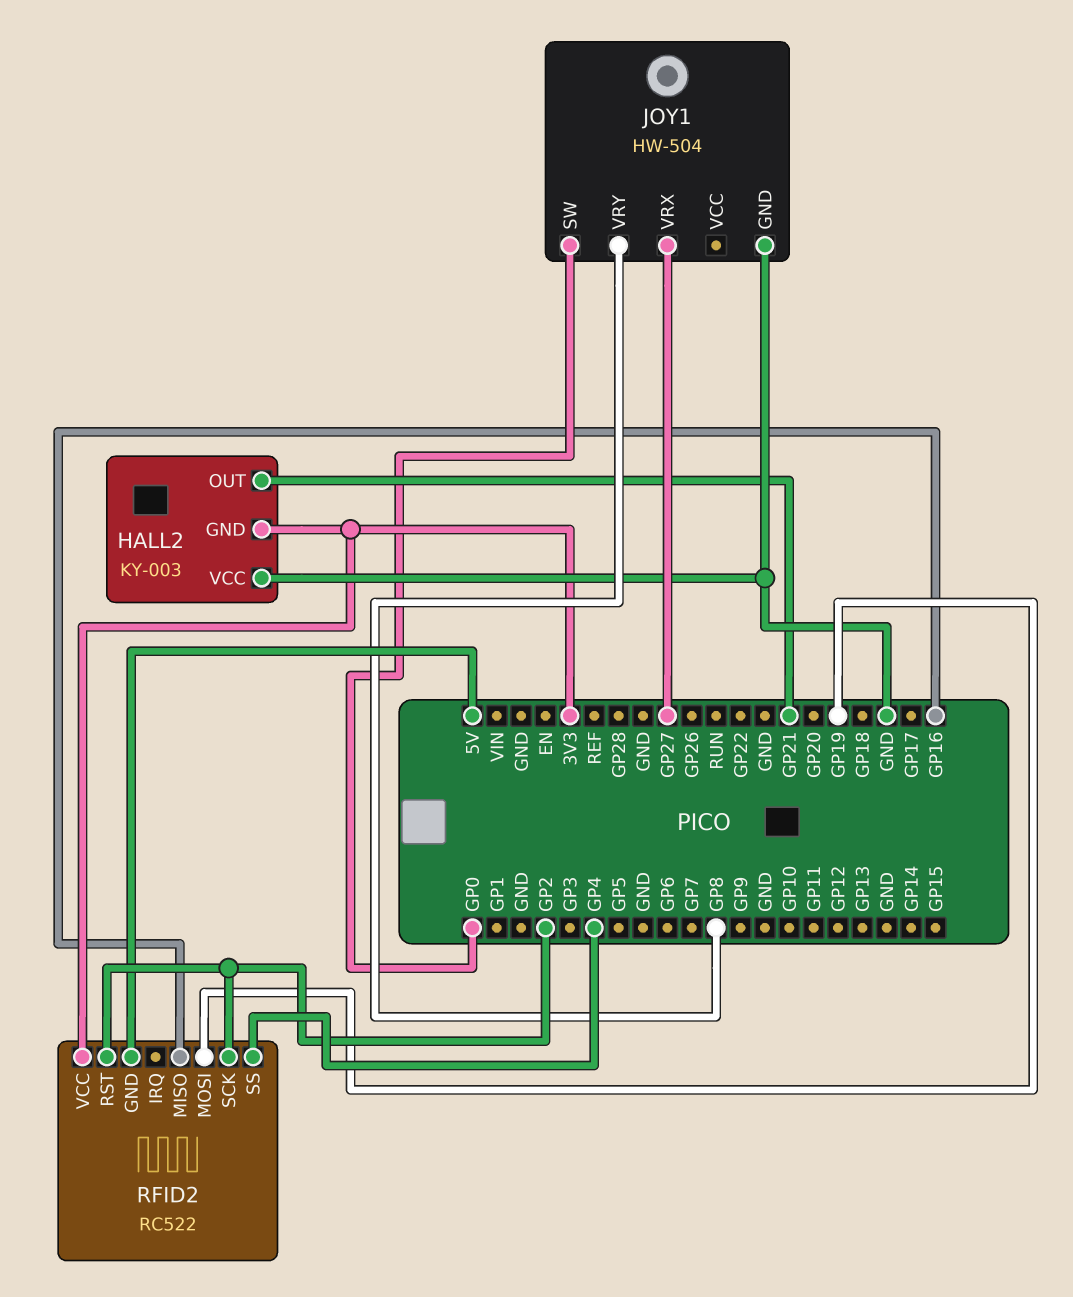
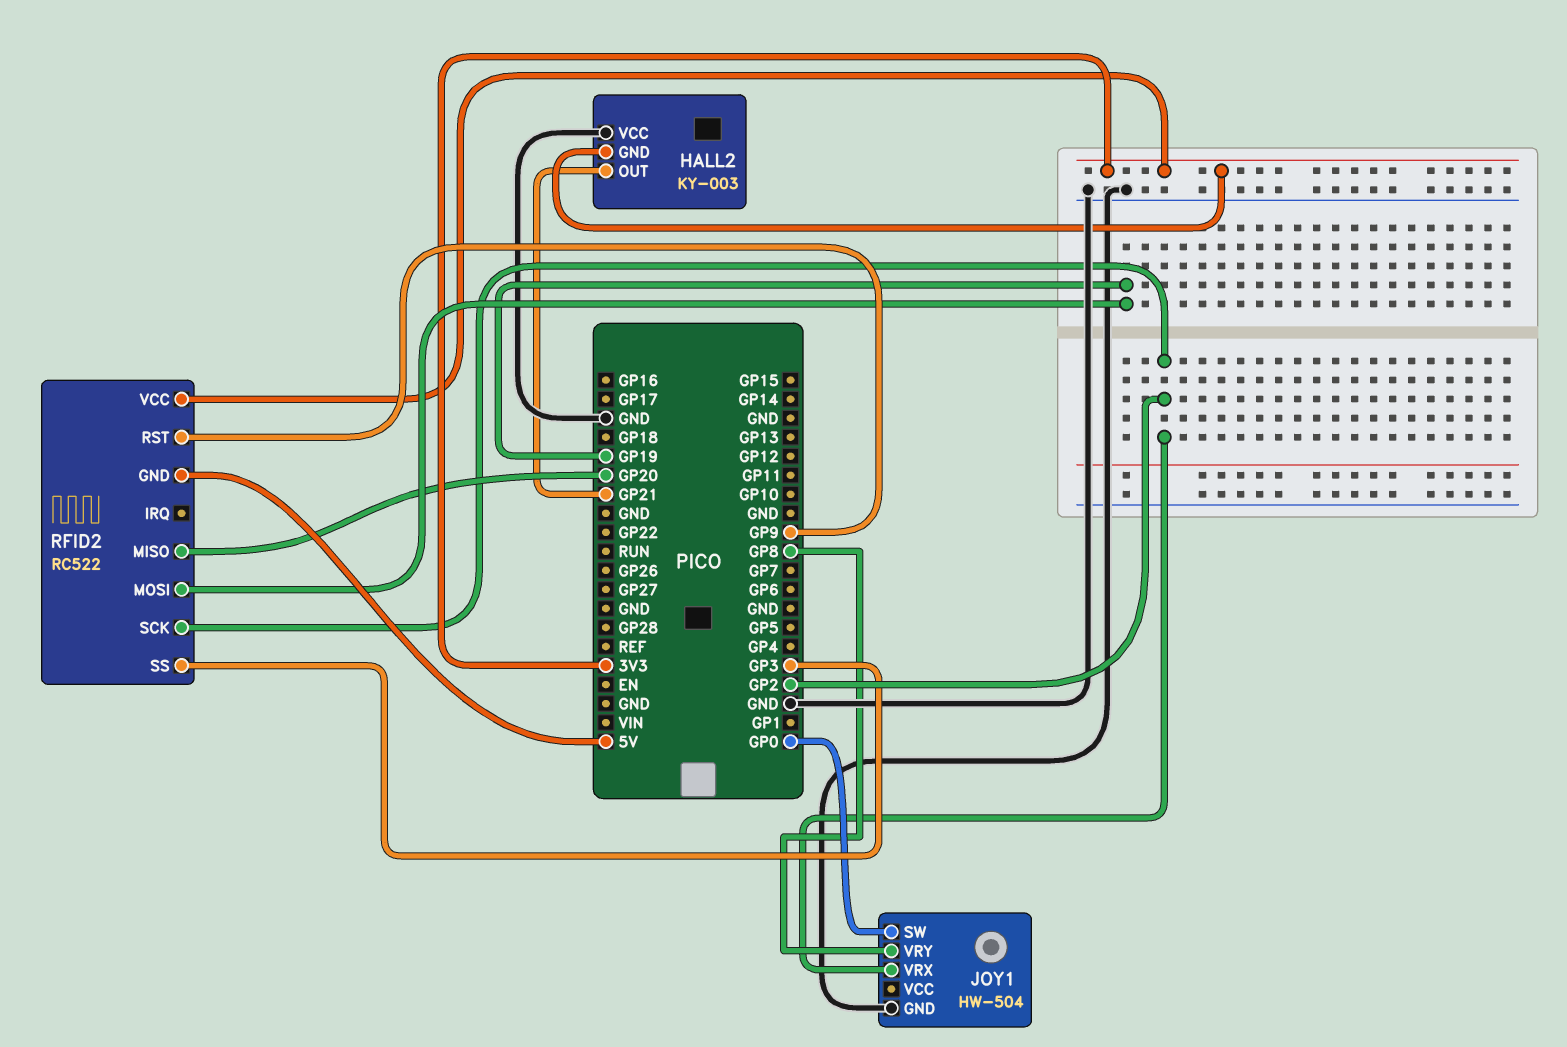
JOY1 pin VRX: GP27 -> GP2
RFID2 pin MISO: GP16 -> GP20
RFID2 pin RST: GP2 -> GP9
RFID2 pin SS: GP4 -> GP3

